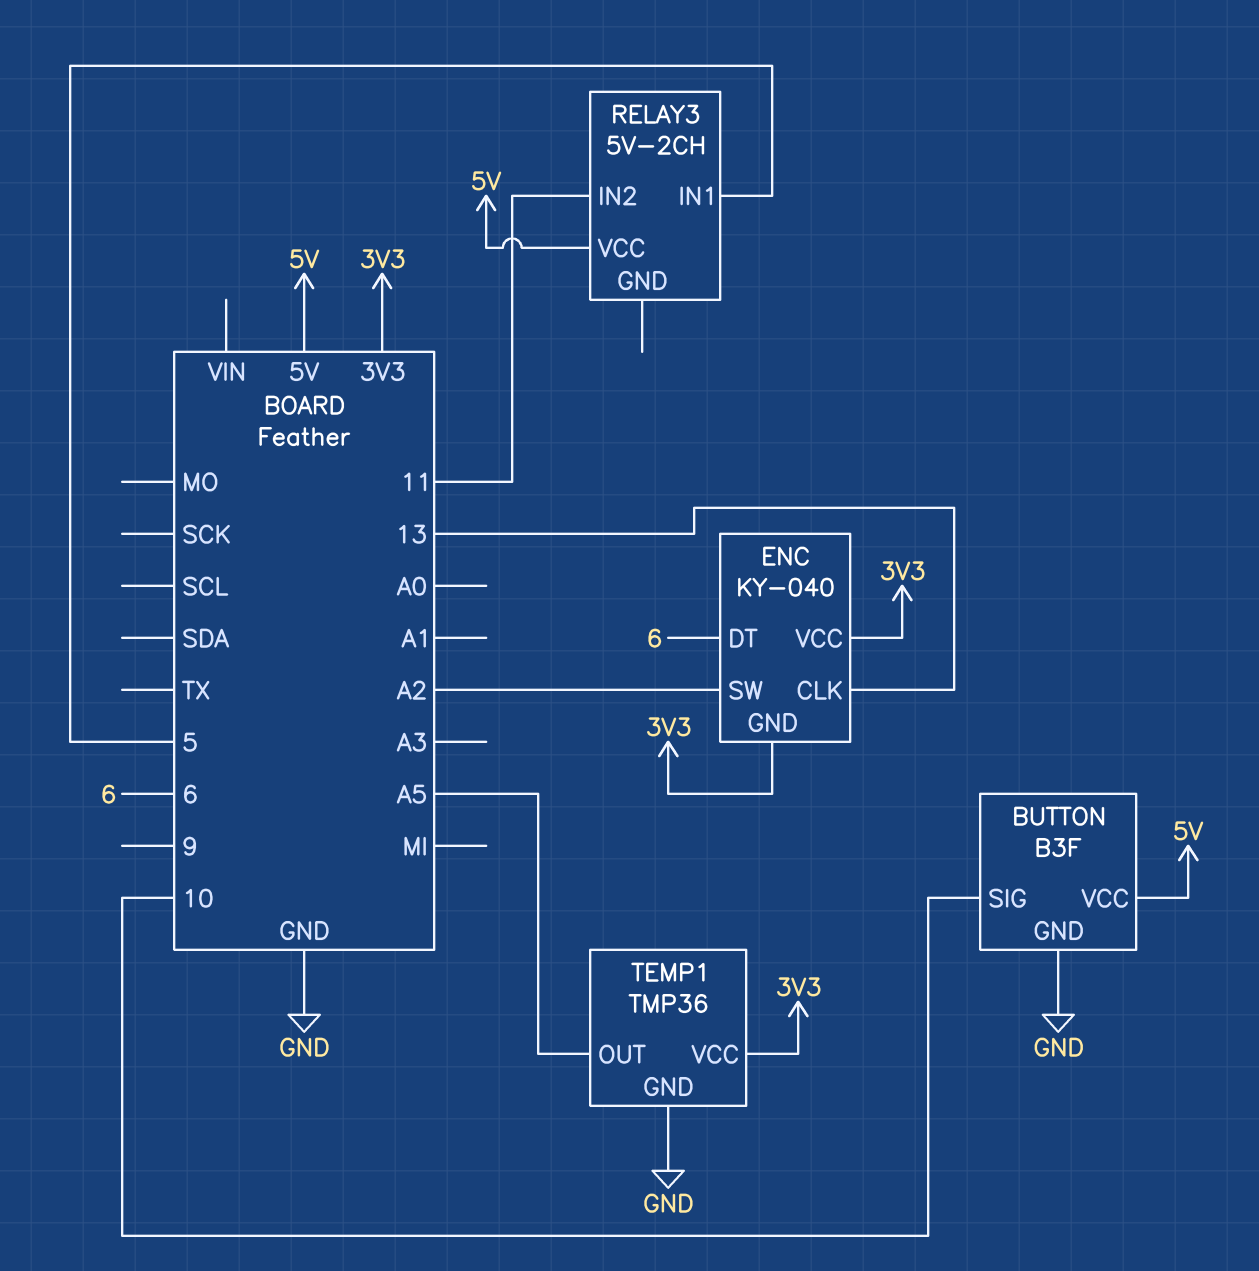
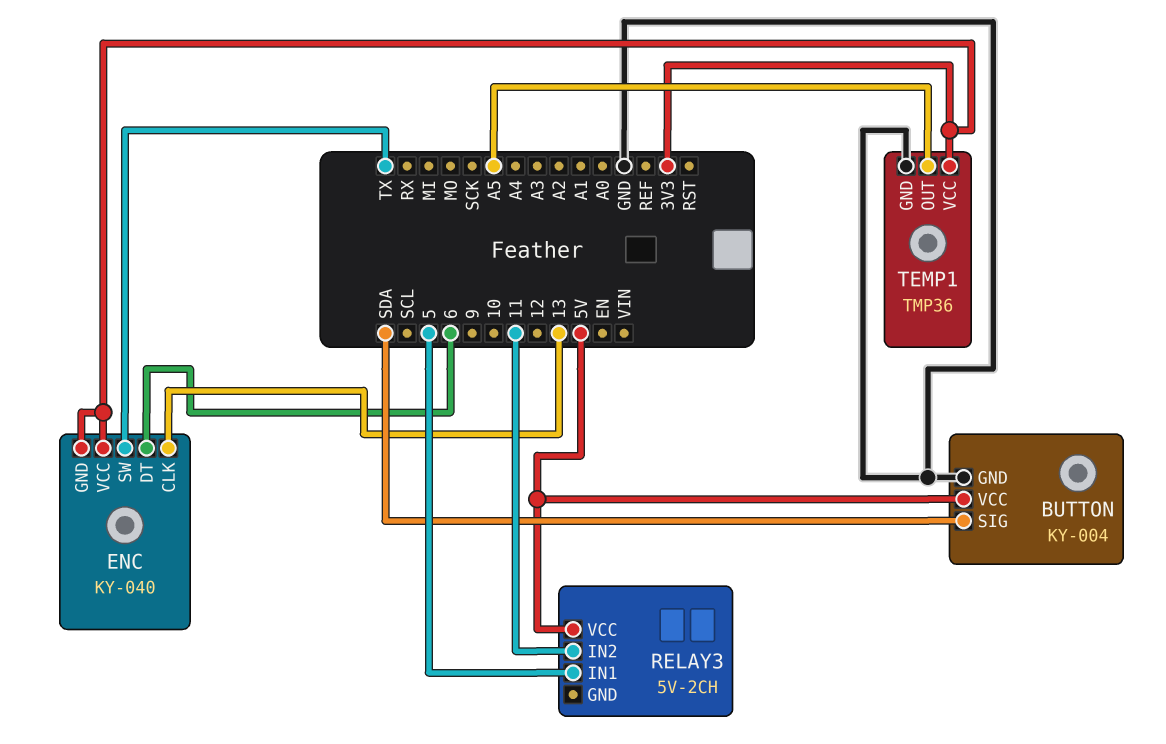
BUTTON: B3F -> KY-004
BUTTON pin SIG: 10 -> SDA
ENC pin SW: A2 -> TX

